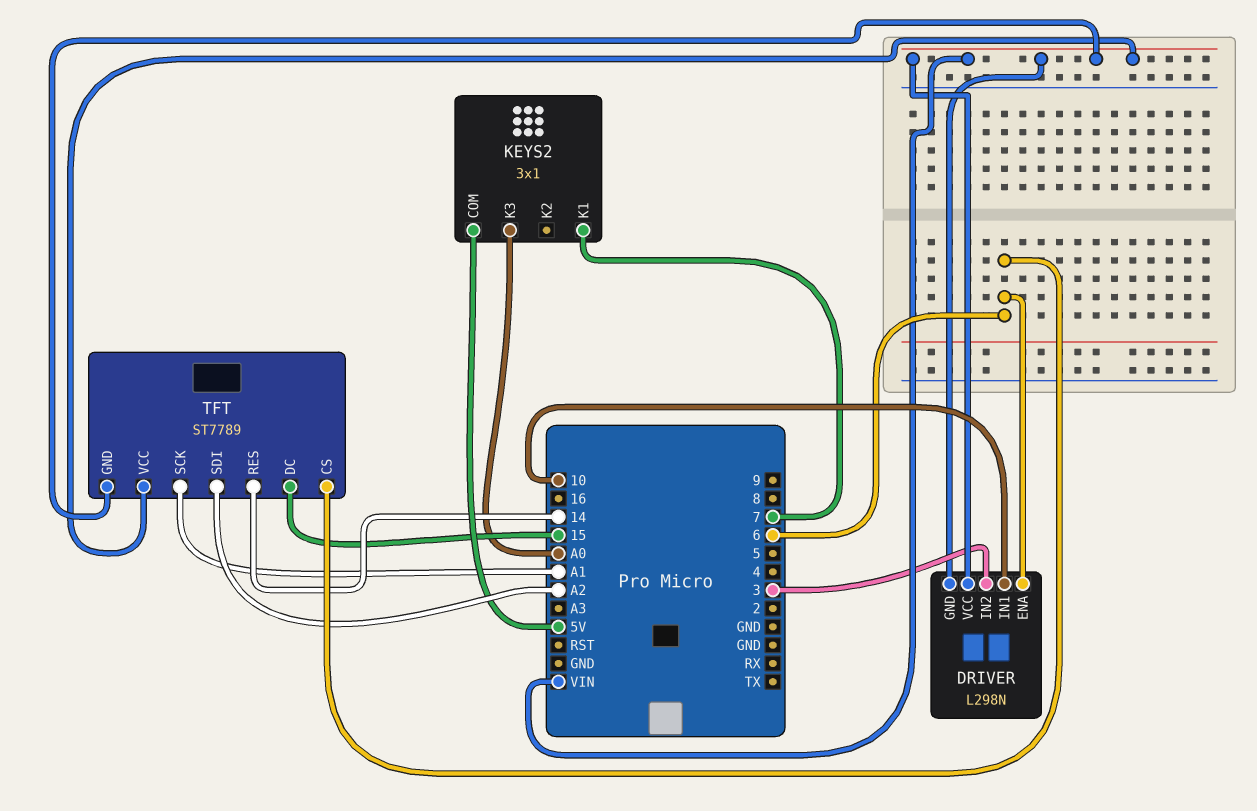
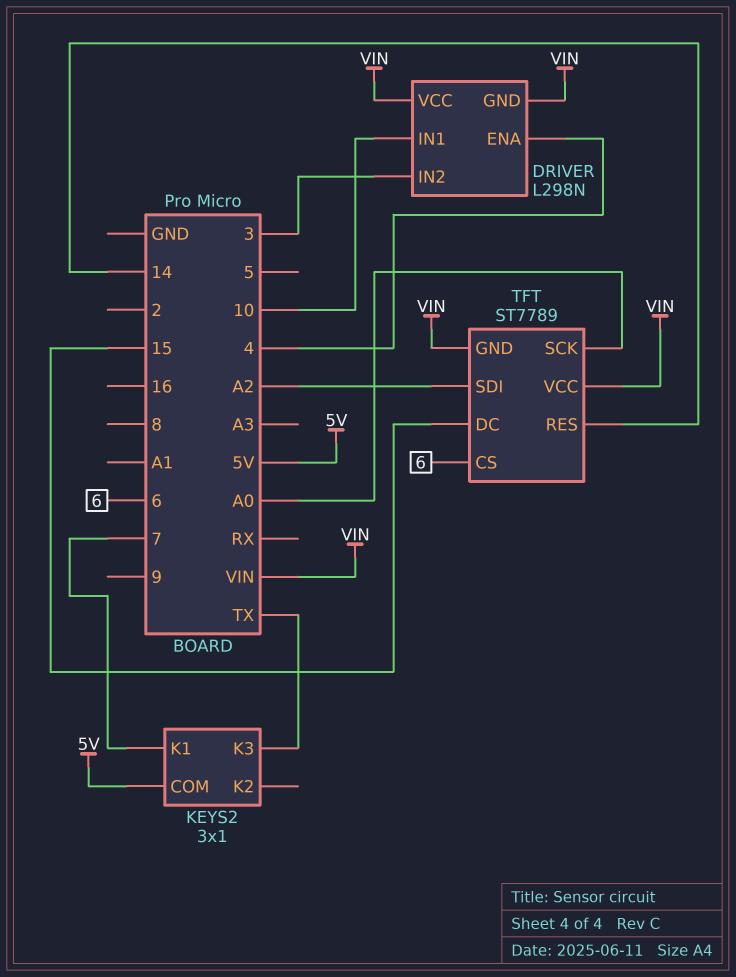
DRIVER pin ENA: 6 -> 4
KEYS2 pin K3: A0 -> TX
TFT pin SCK: A1 -> A0

